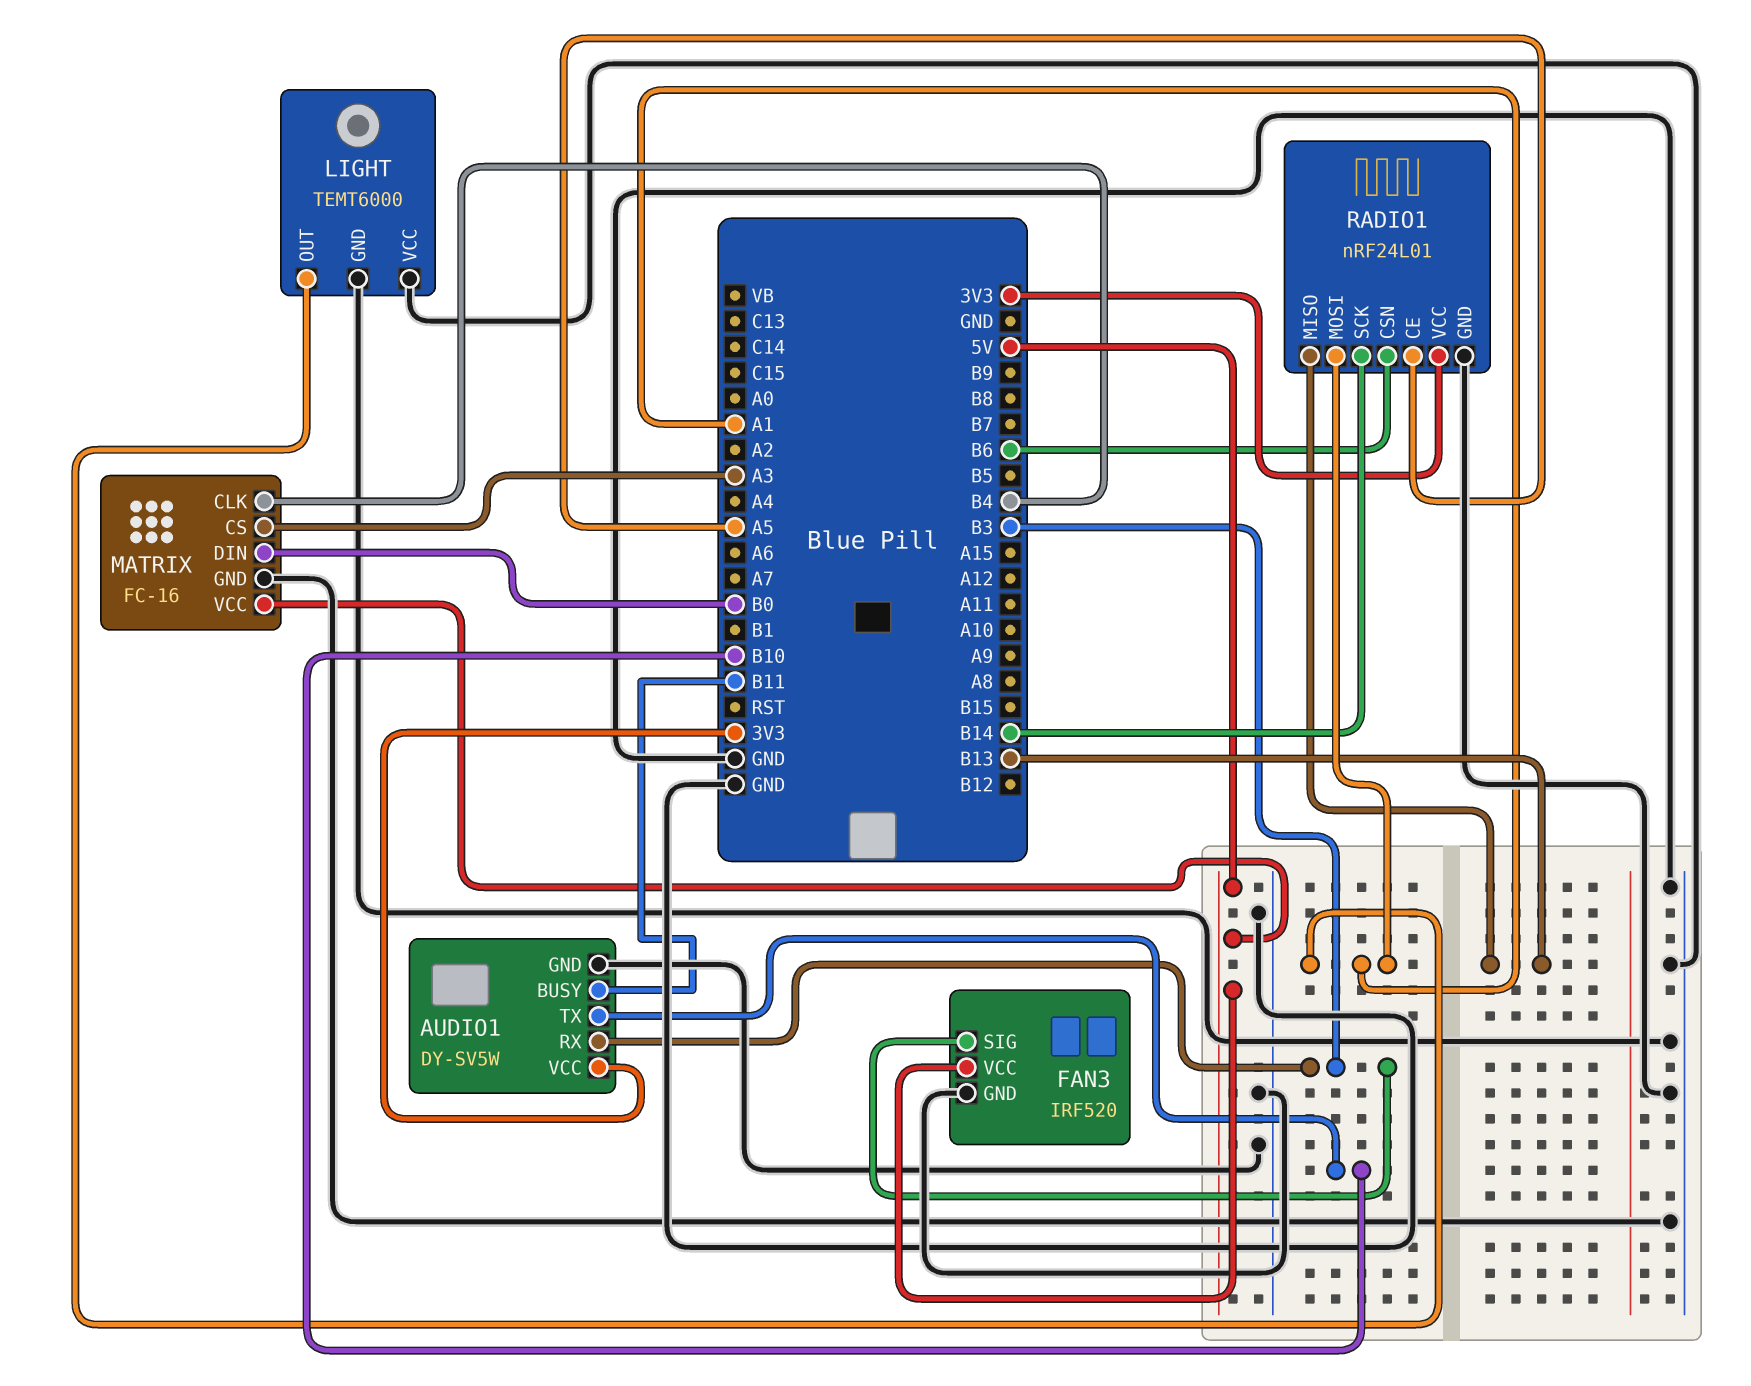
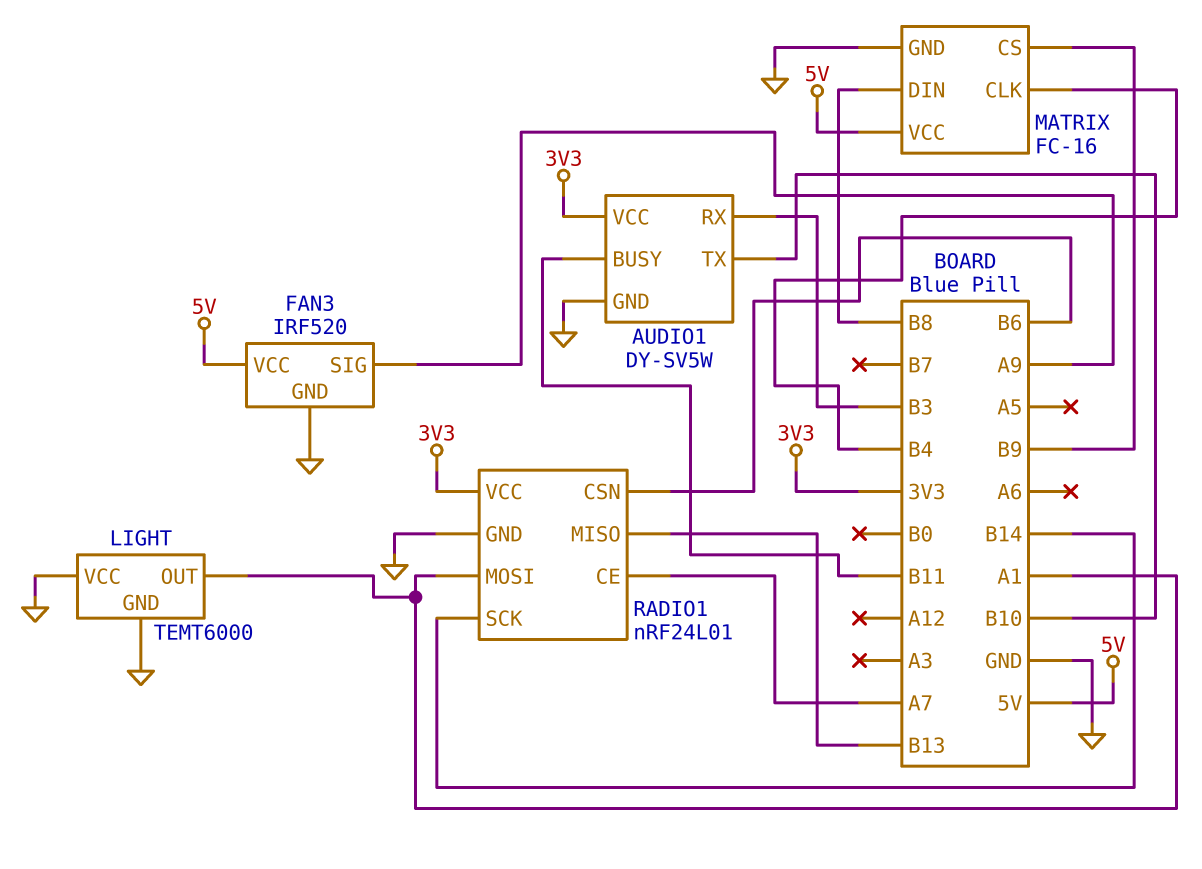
FAN3 pin SIG: B3 -> A9
MATRIX pin CS: A3 -> B9
MATRIX pin DIN: B0 -> B8
RADIO1 pin CE: A5 -> A7

